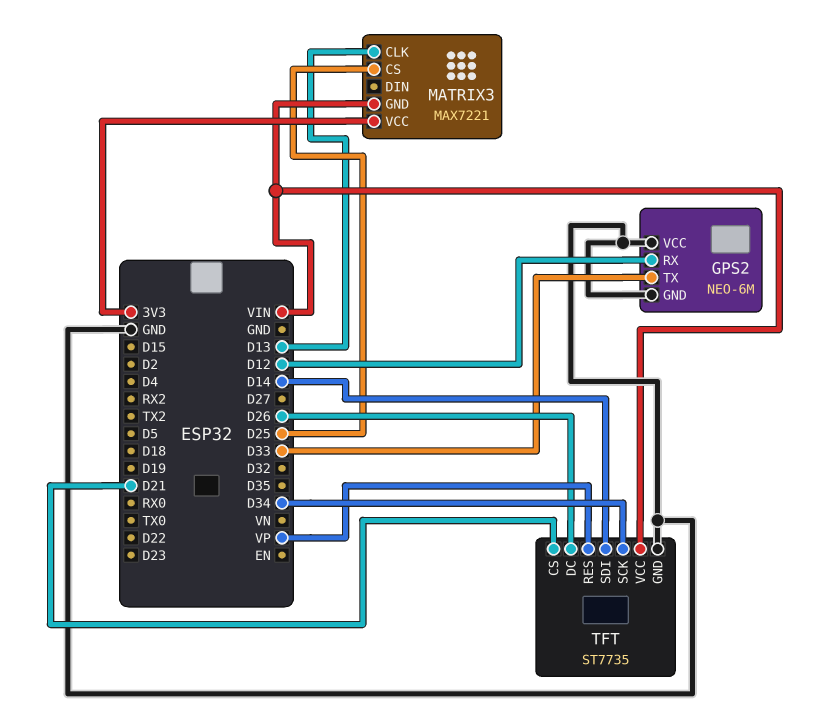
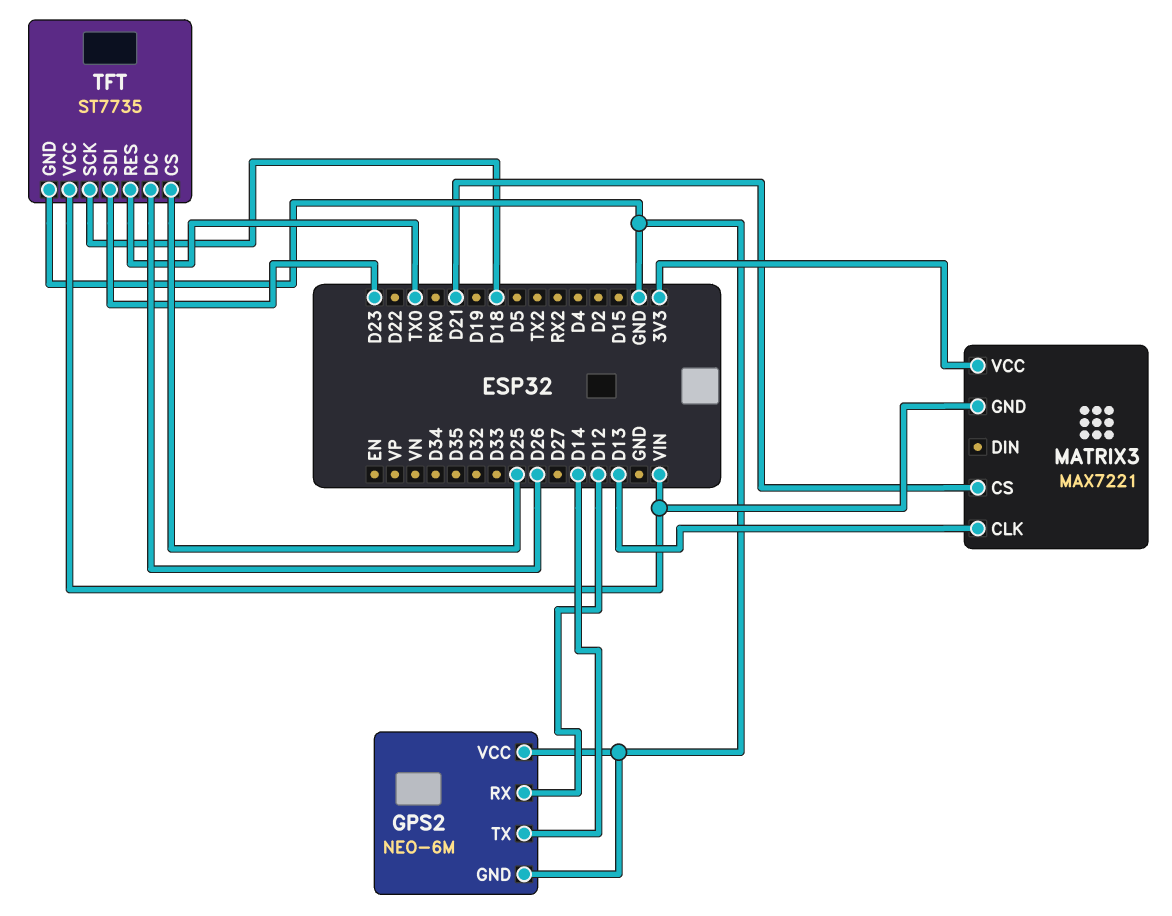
GPS2 pin TX: D33 -> D14
MATRIX3 pin CS: D25 -> D21
TFT pin CS: D21 -> D25
TFT pin RES: VP -> TX0
TFT pin SCK: D34 -> D18
TFT pin SDI: D14 -> D23

